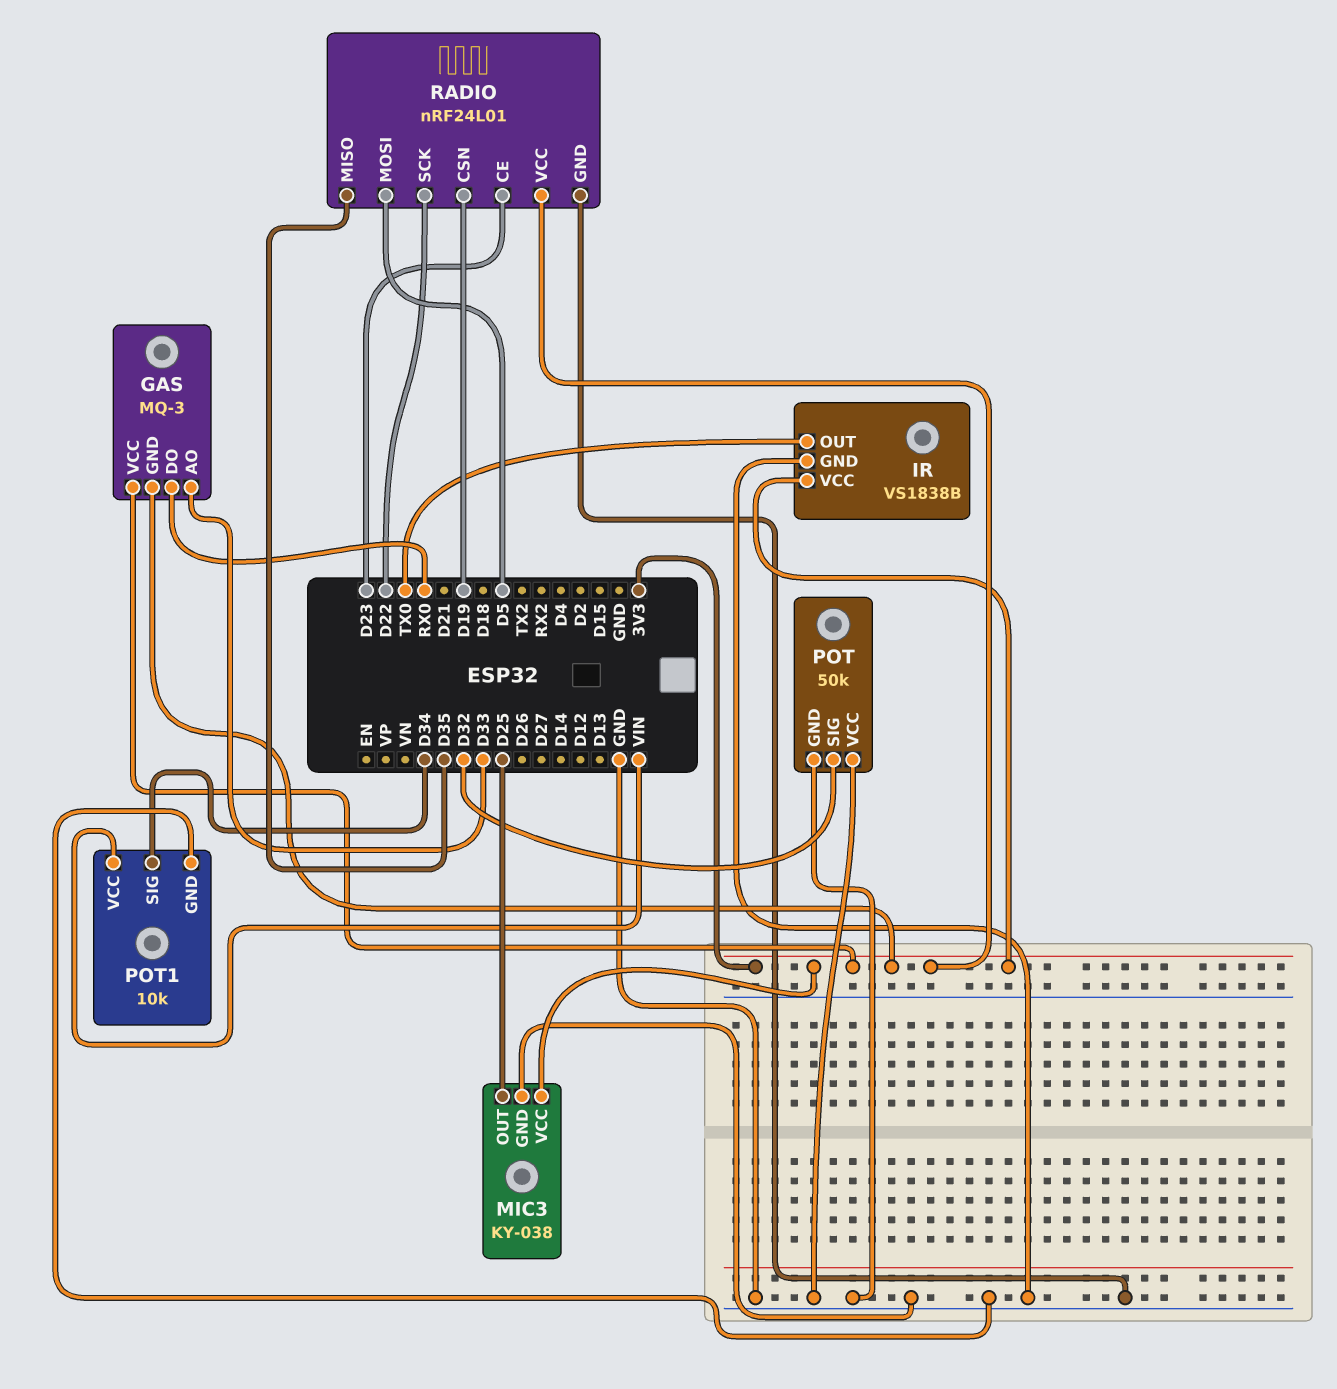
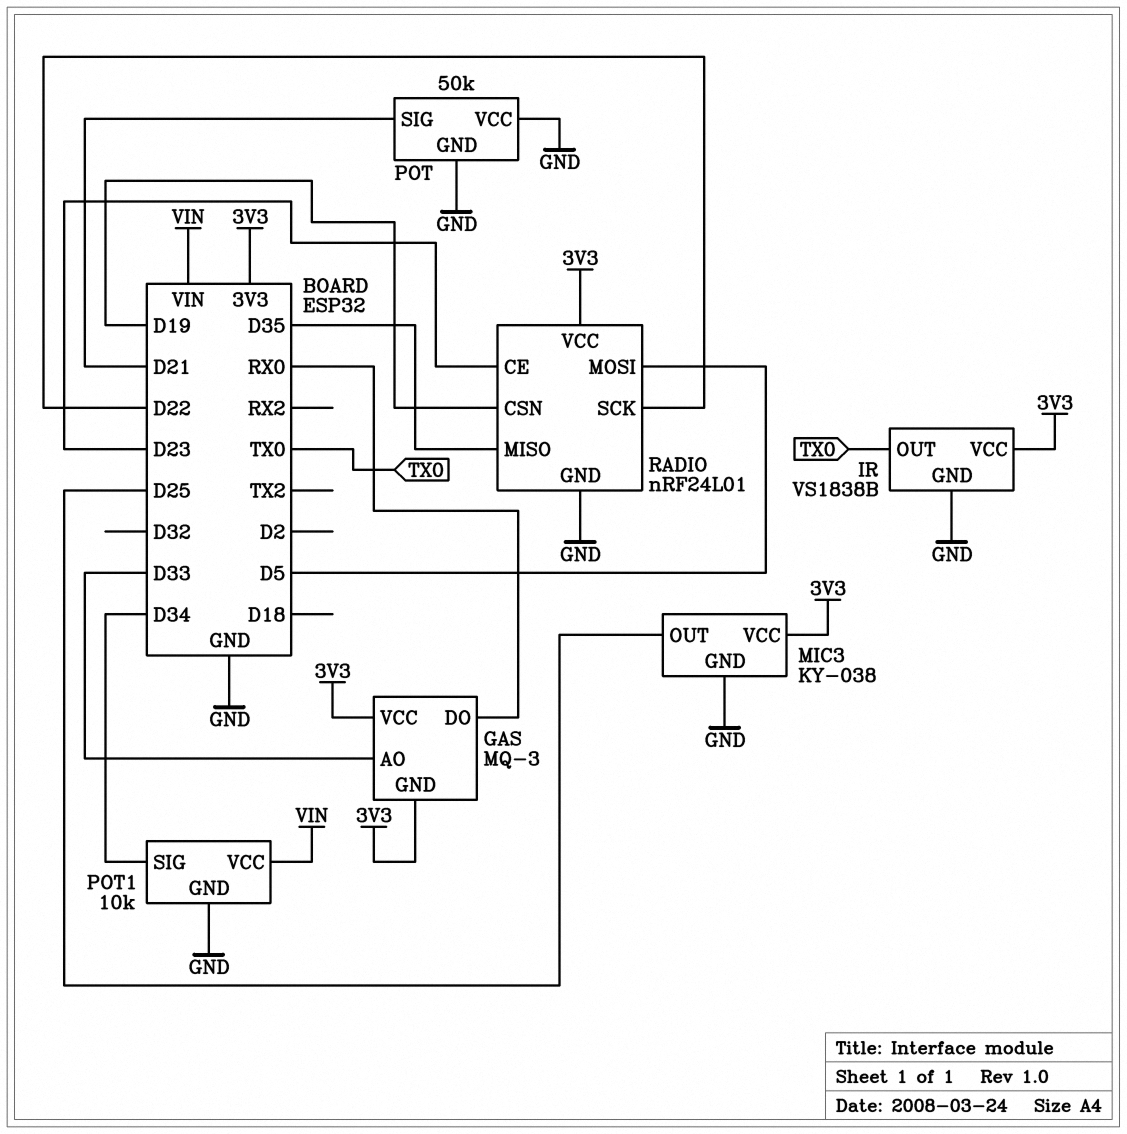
POT pin SIG: D32 -> D21

